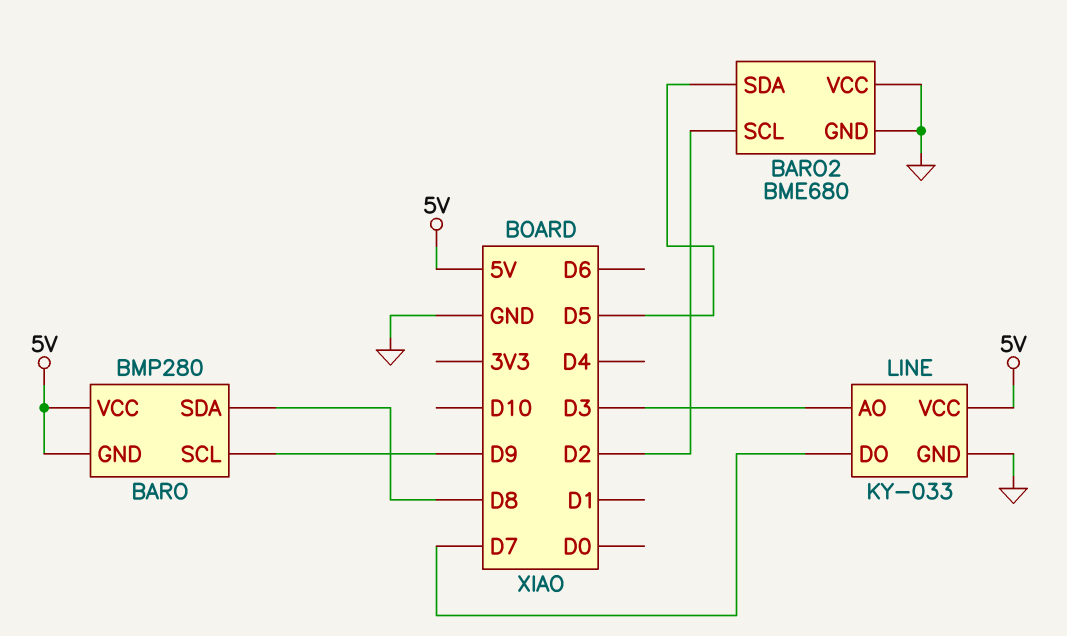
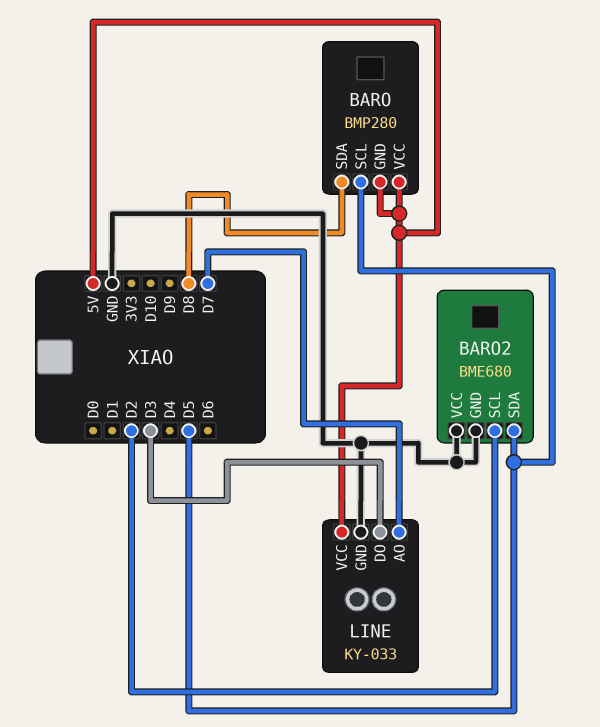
BARO pin SCL: D9 -> D5
LINE pin AO: D3 -> D7
LINE pin DO: D7 -> D3

